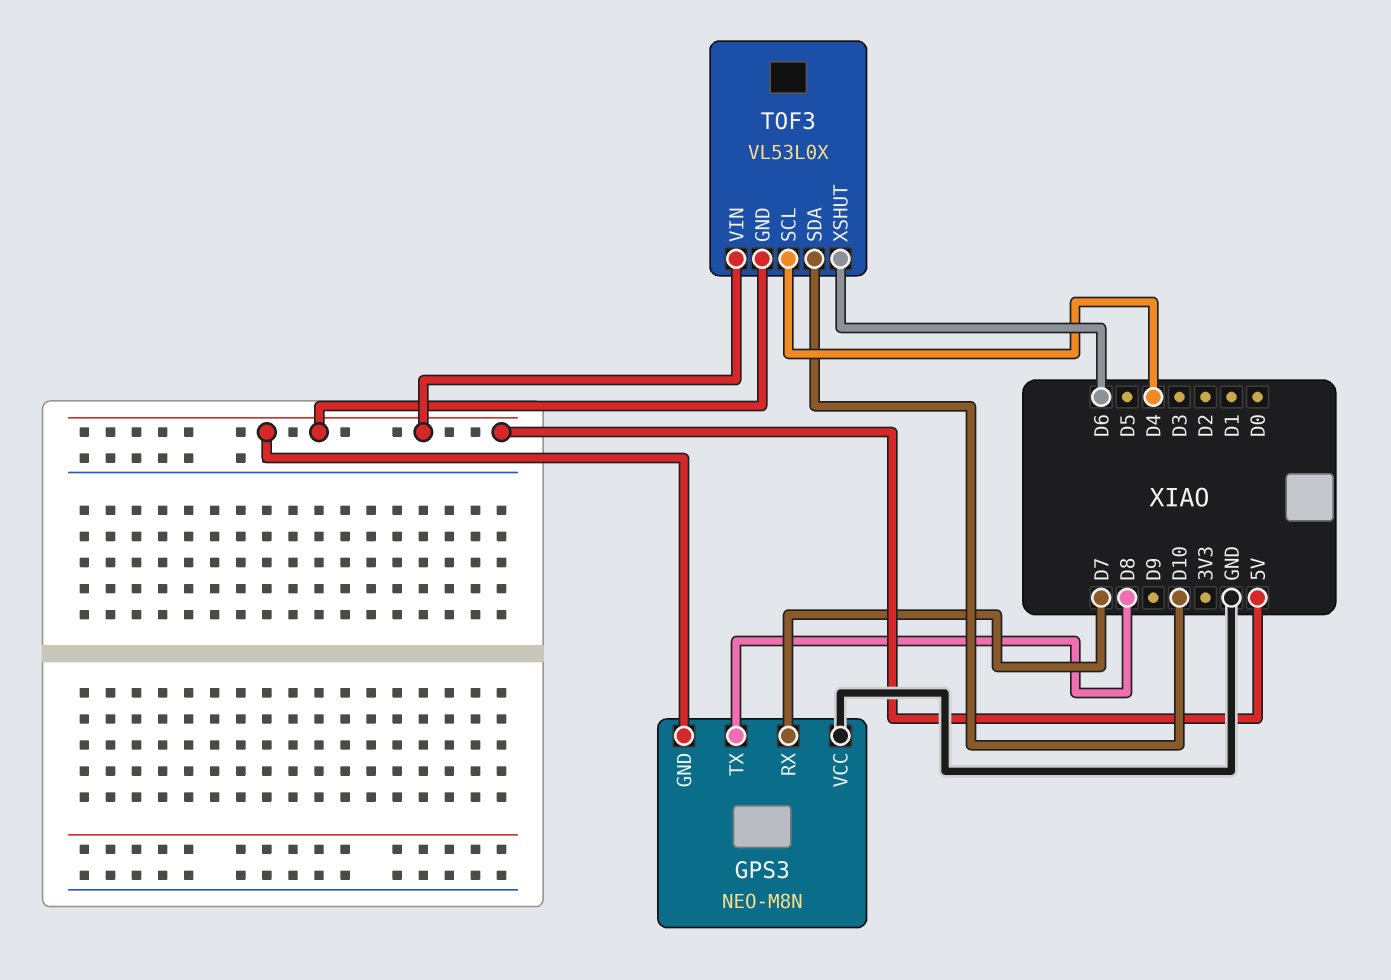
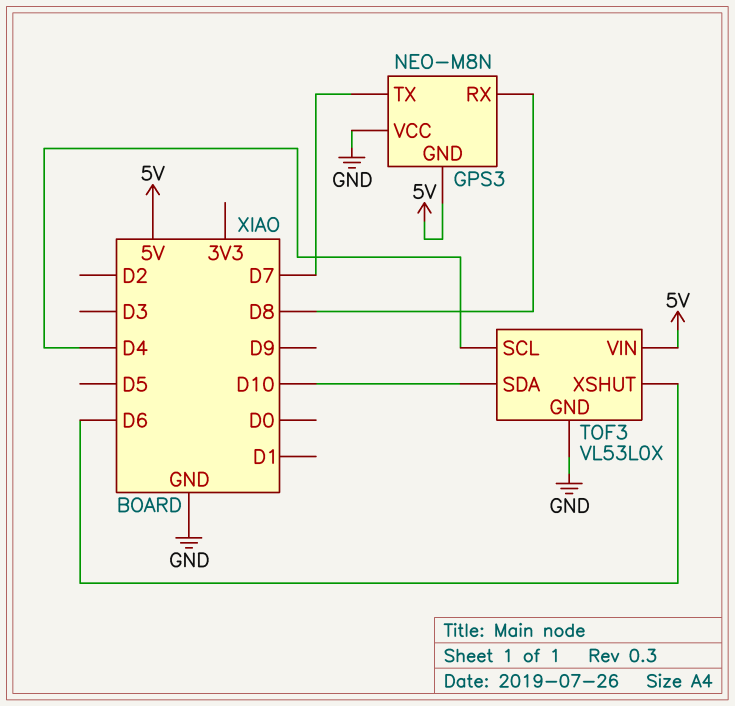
GPS3 pin RX: D7 -> D8
GPS3 pin TX: D8 -> D7
TOF3 pin GND: 5V -> GND

